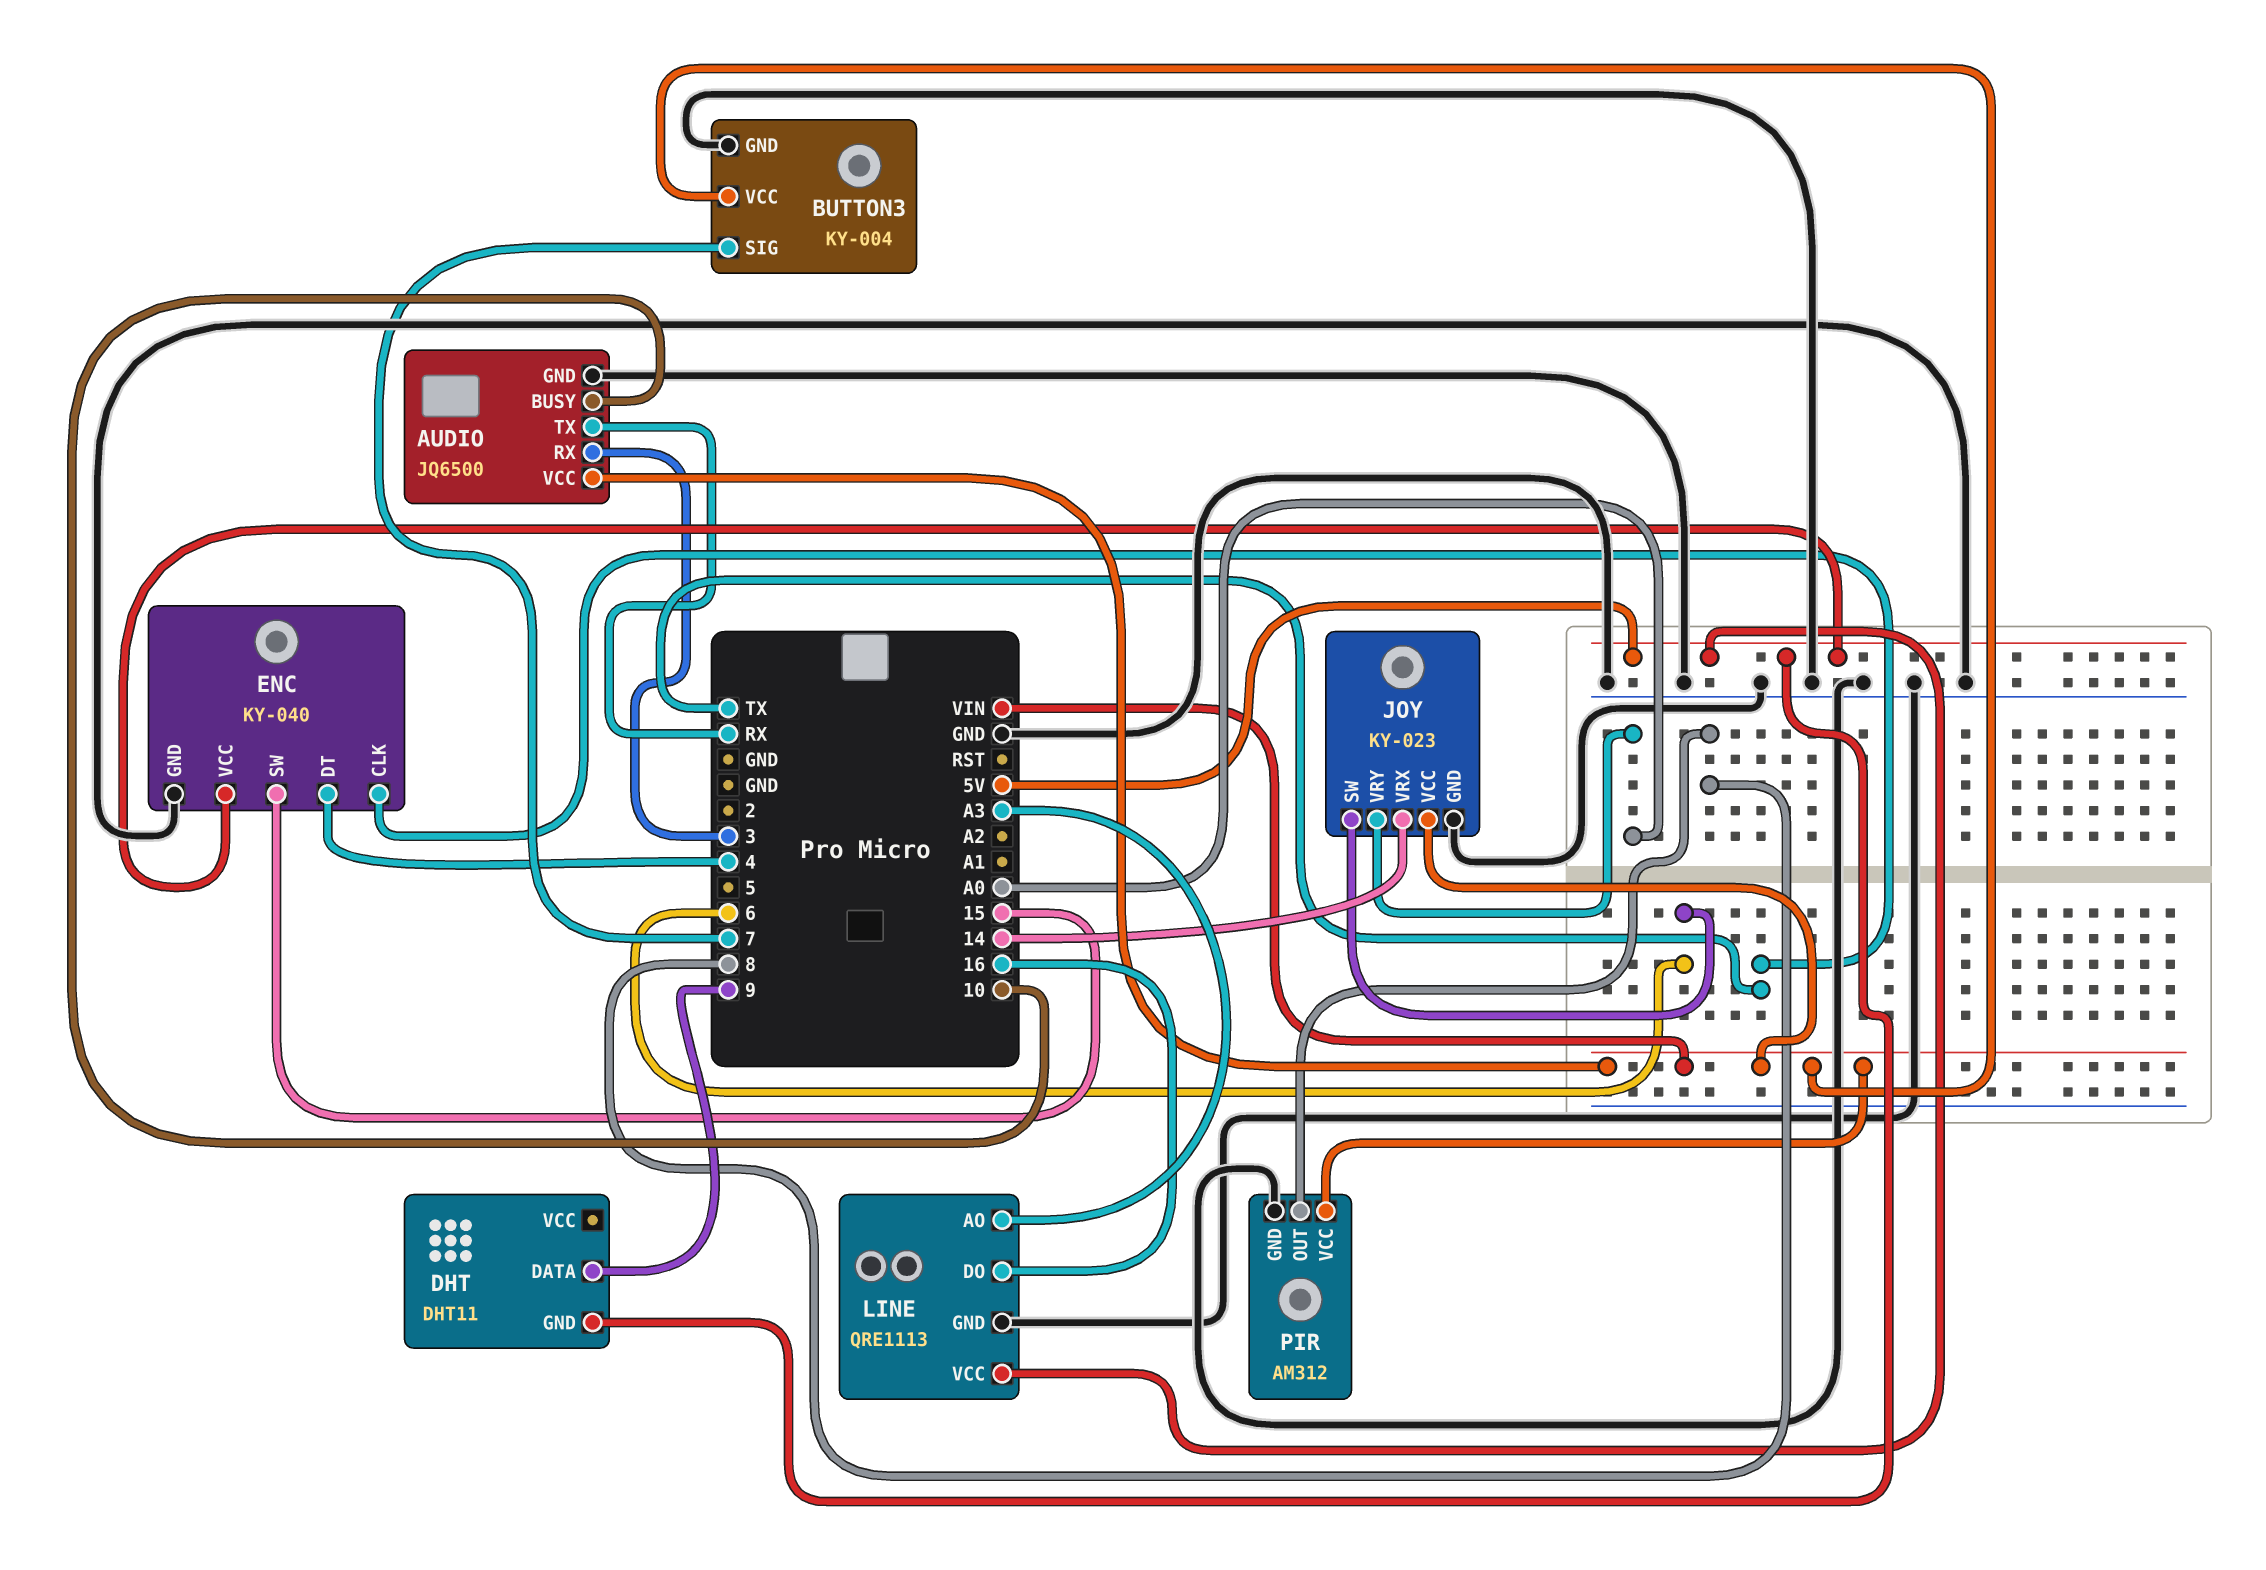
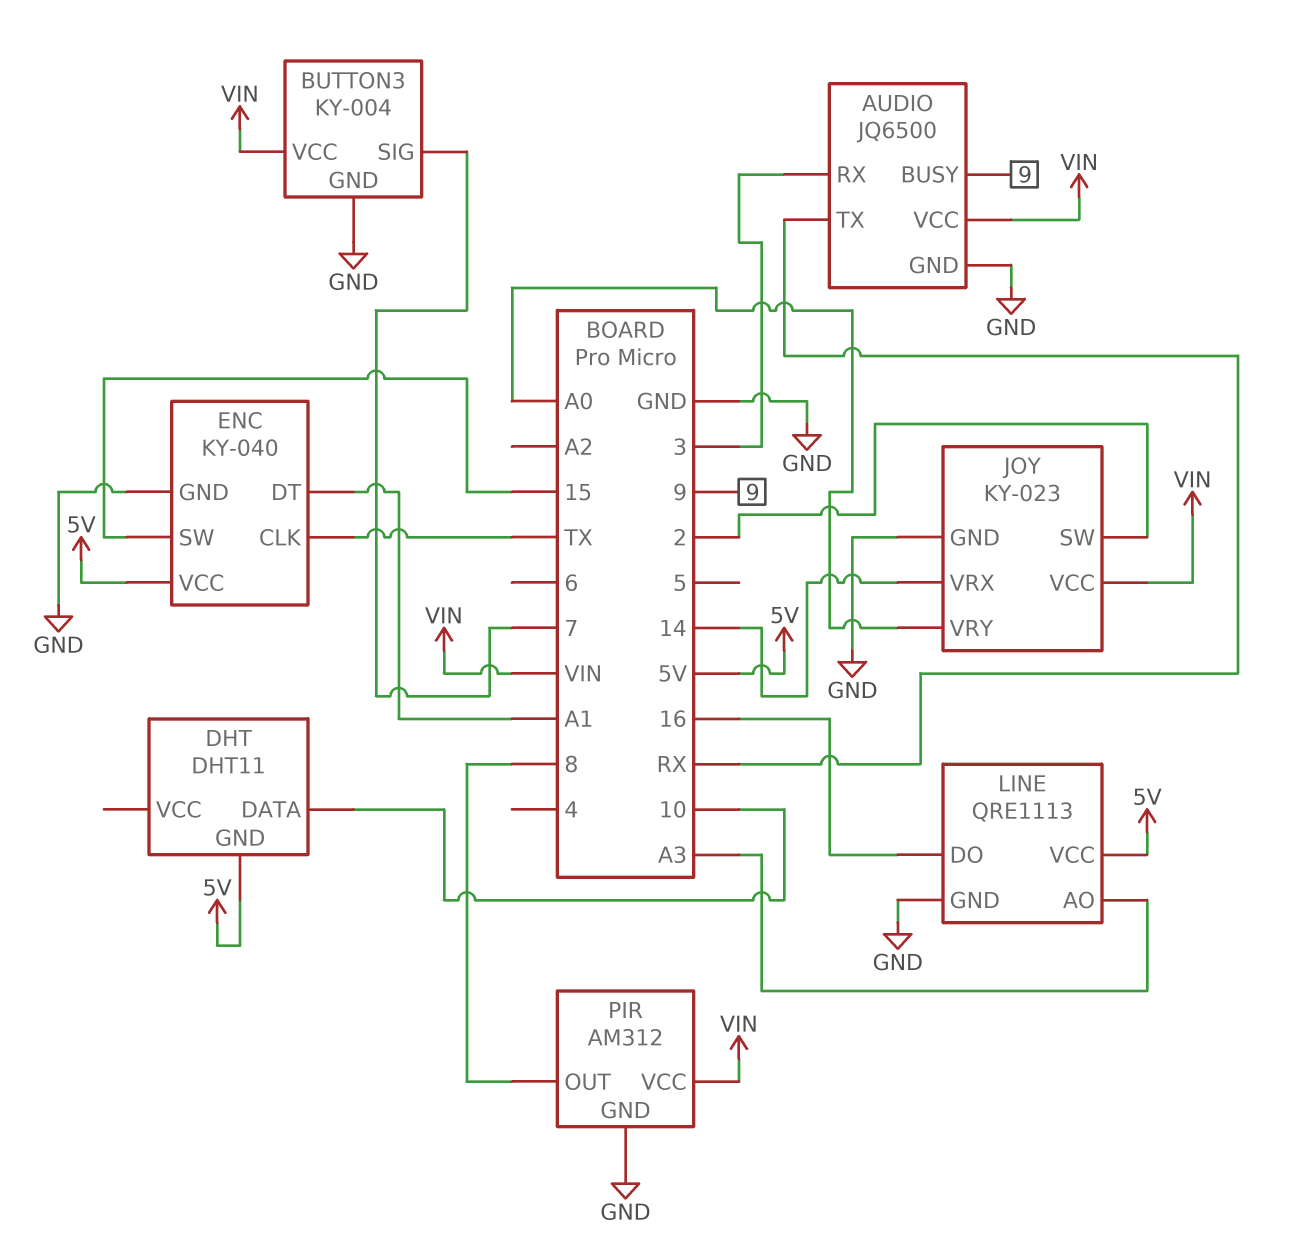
AUDIO pin BUSY: 10 -> 9
DHT pin DATA: 9 -> 10
ENC pin DT: 4 -> A1
JOY pin SW: 6 -> 2

